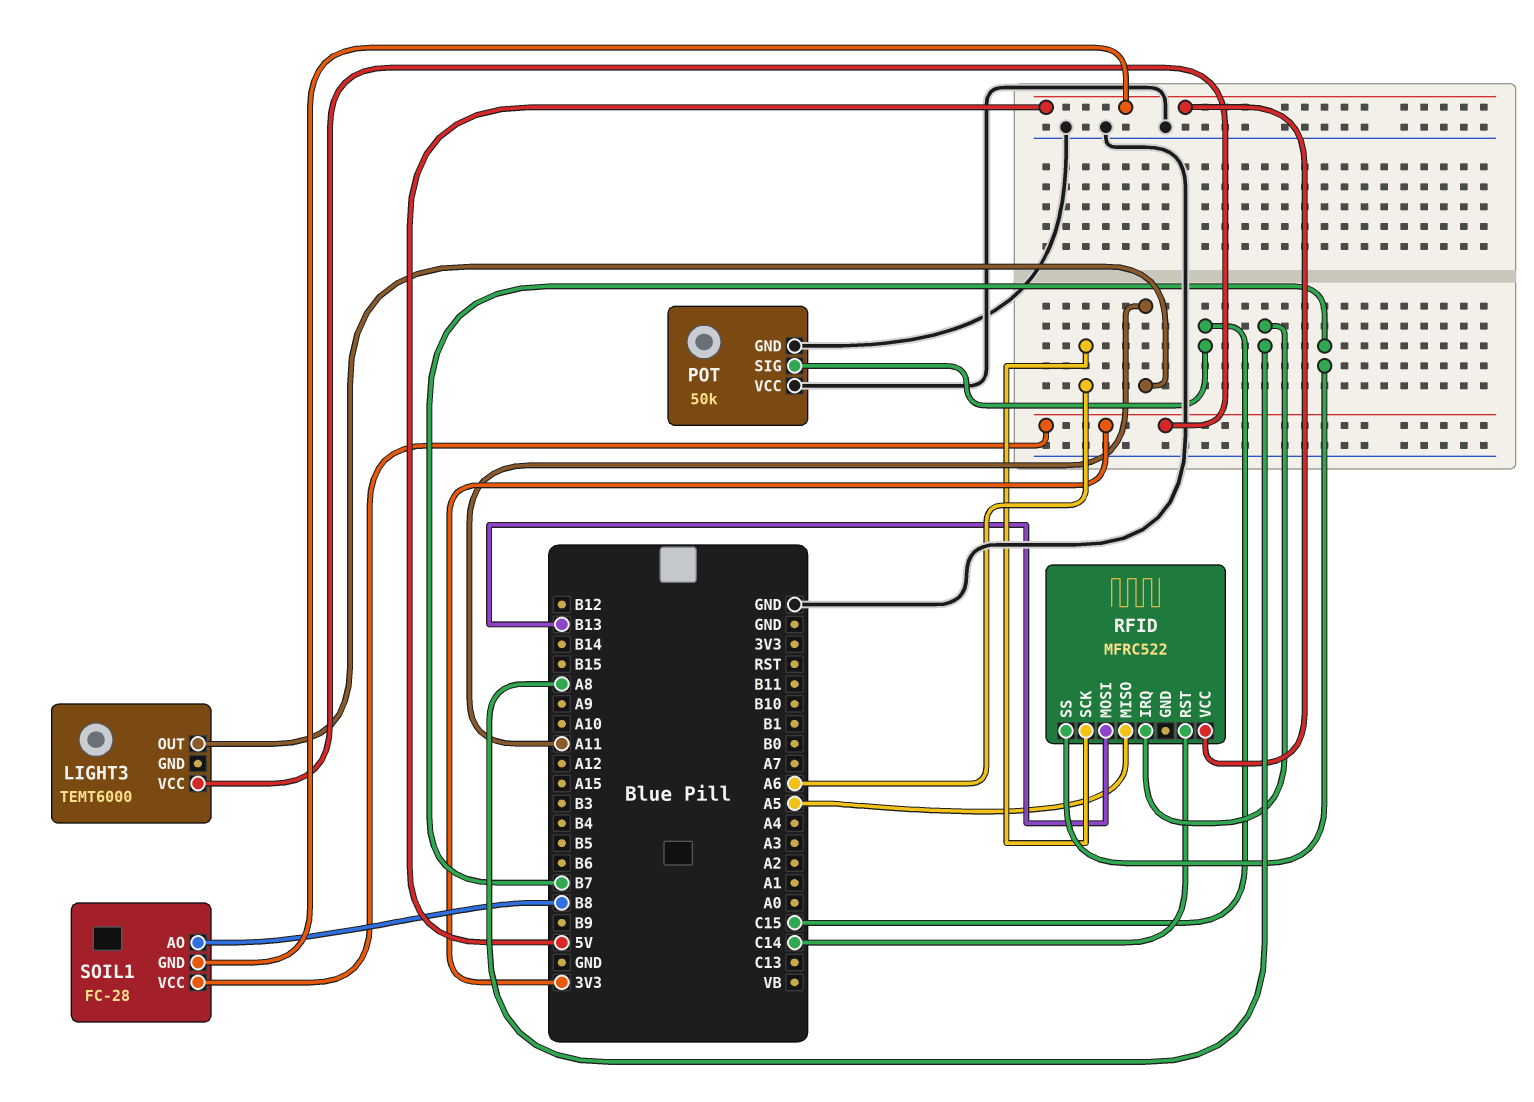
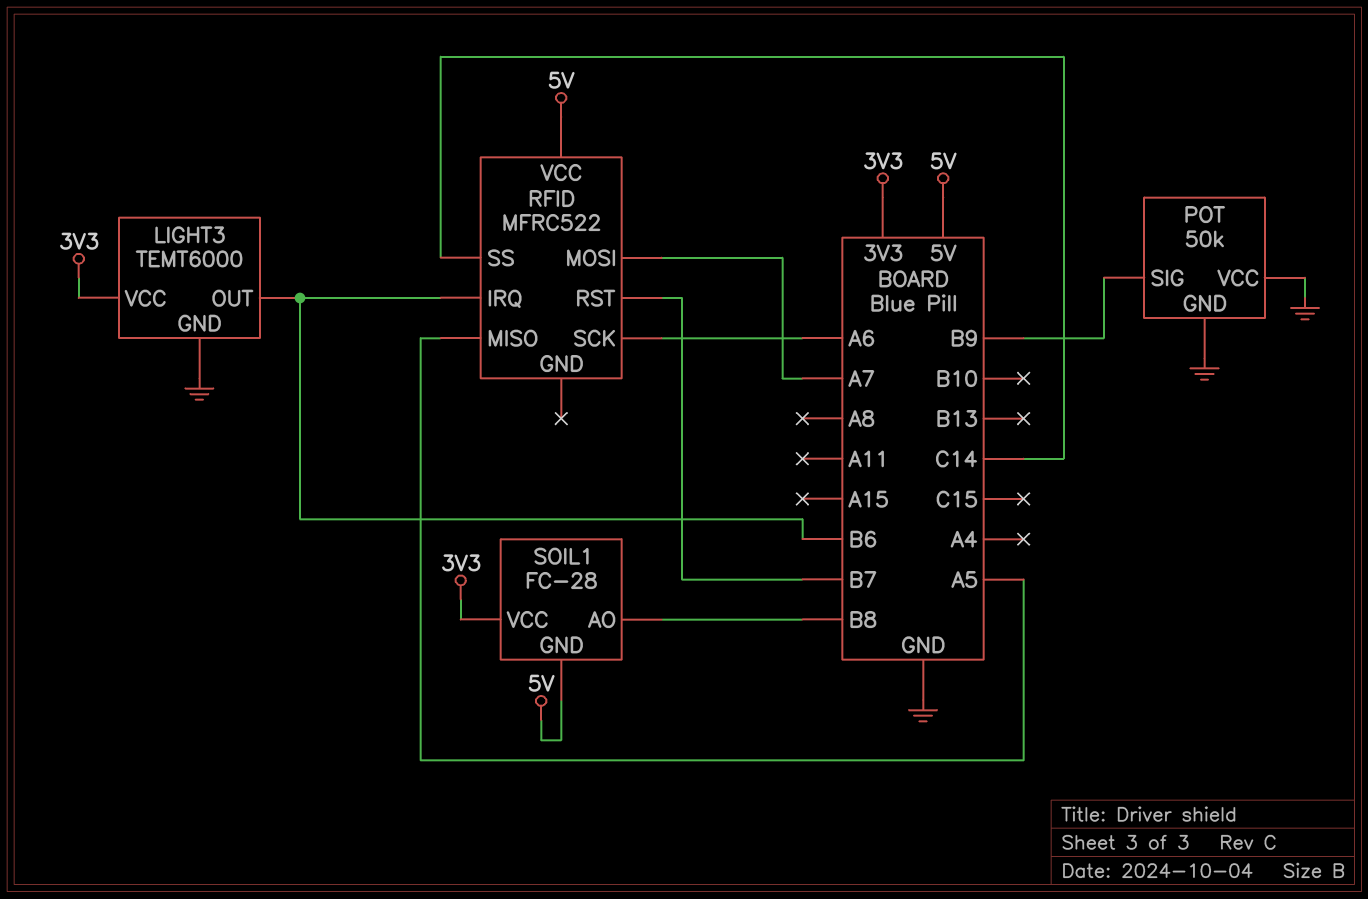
LIGHT3 pin GND: none -> GND
LIGHT3 pin OUT: A11 -> B6
POT pin SIG: C15 -> B9
RFID pin IRQ: A8 -> B6
RFID pin MOSI: B13 -> A7
RFID pin RST: C14 -> B7
RFID pin SS: B7 -> C14

